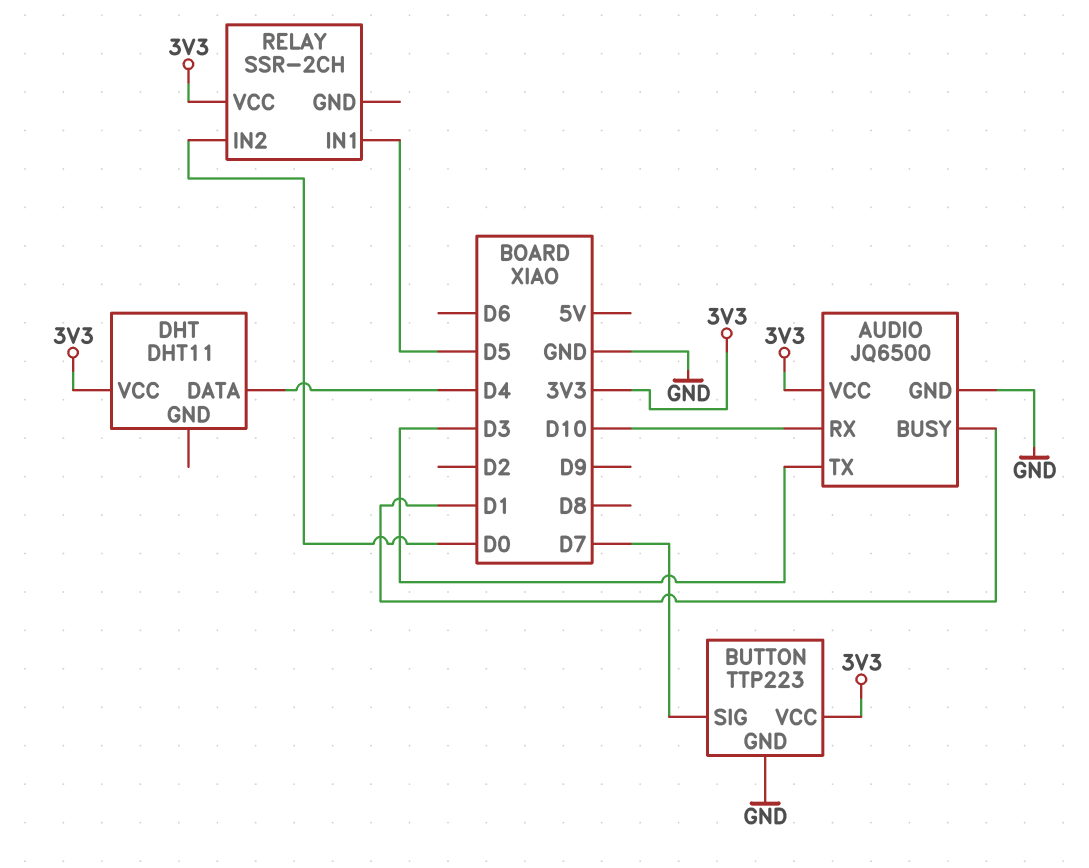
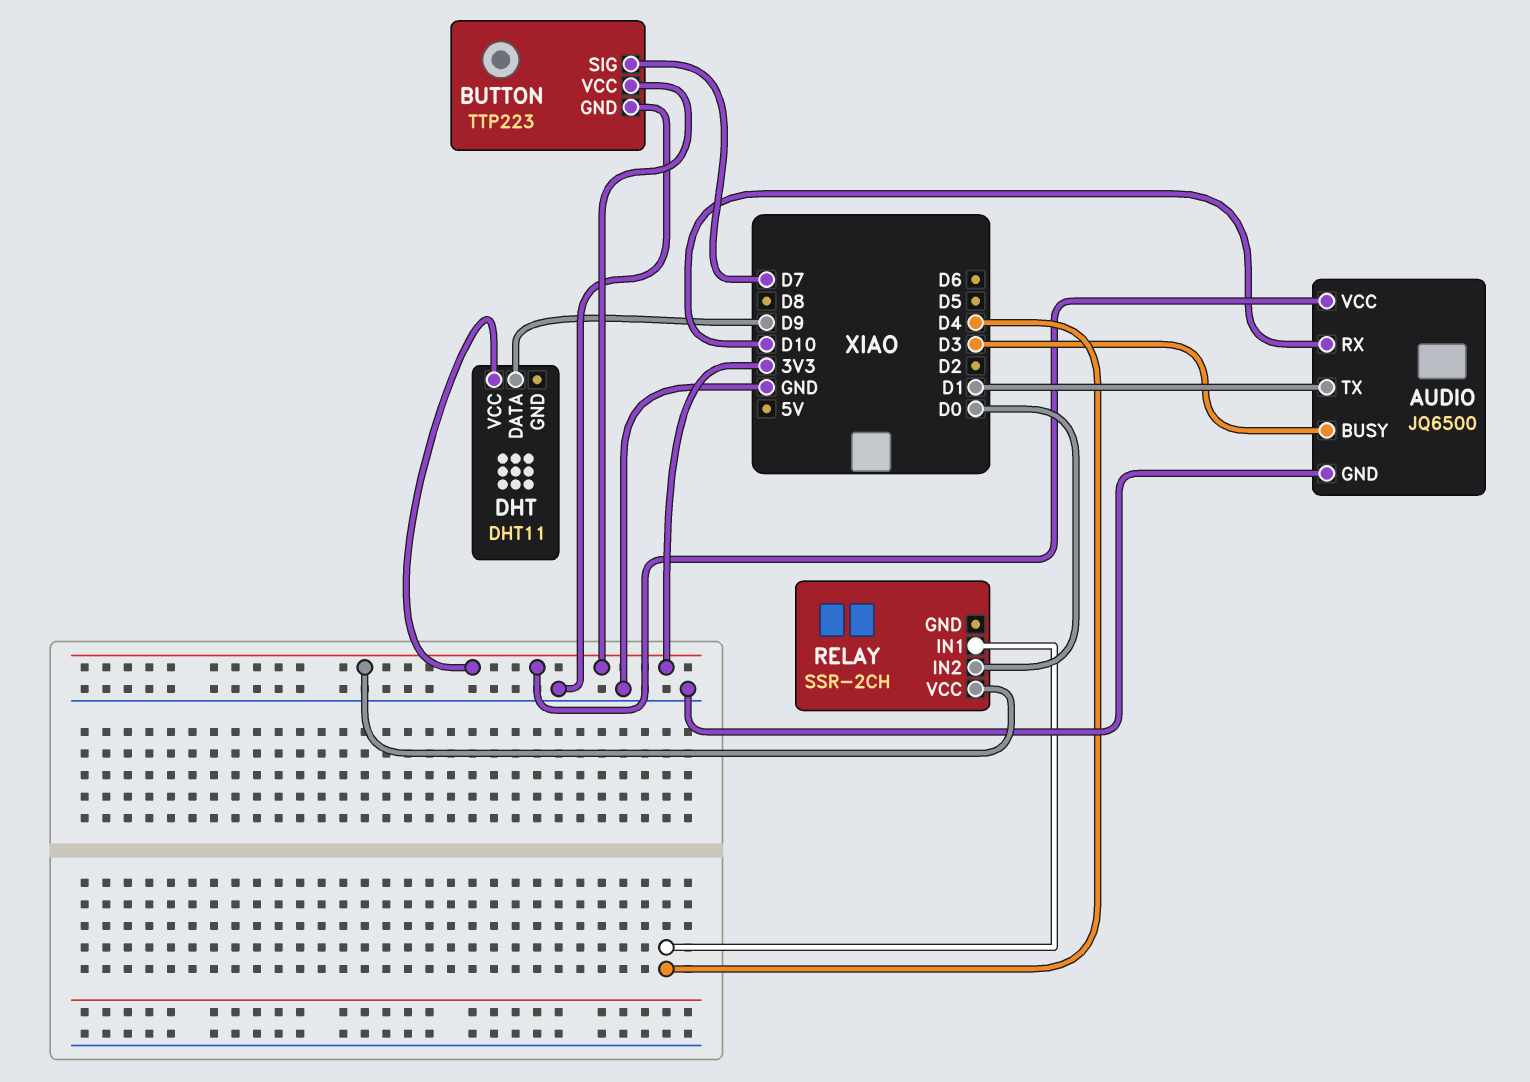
AUDIO pin BUSY: D1 -> D3
AUDIO pin TX: D3 -> D1
DHT pin DATA: D4 -> D9
RELAY pin IN1: D5 -> D4

